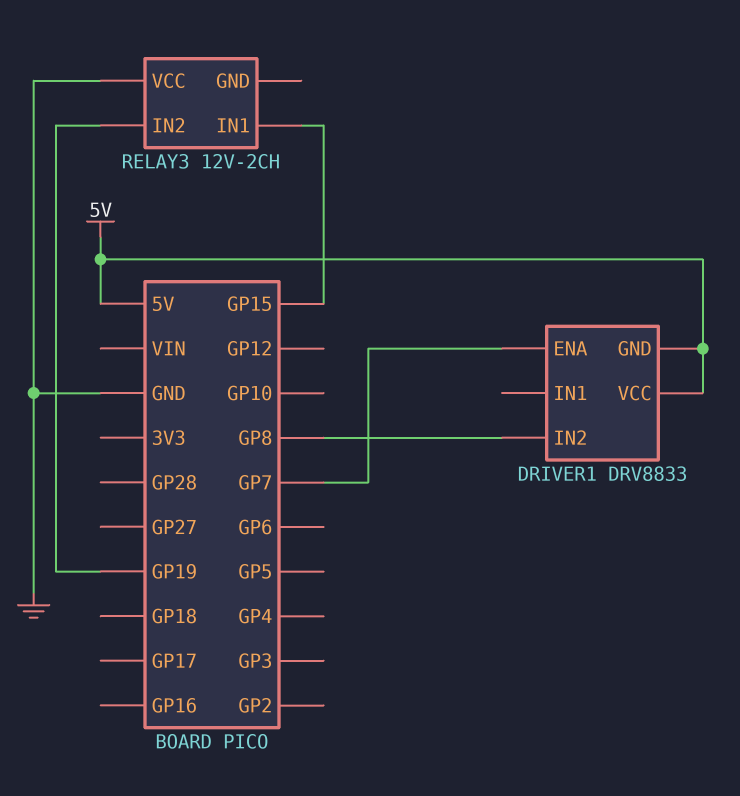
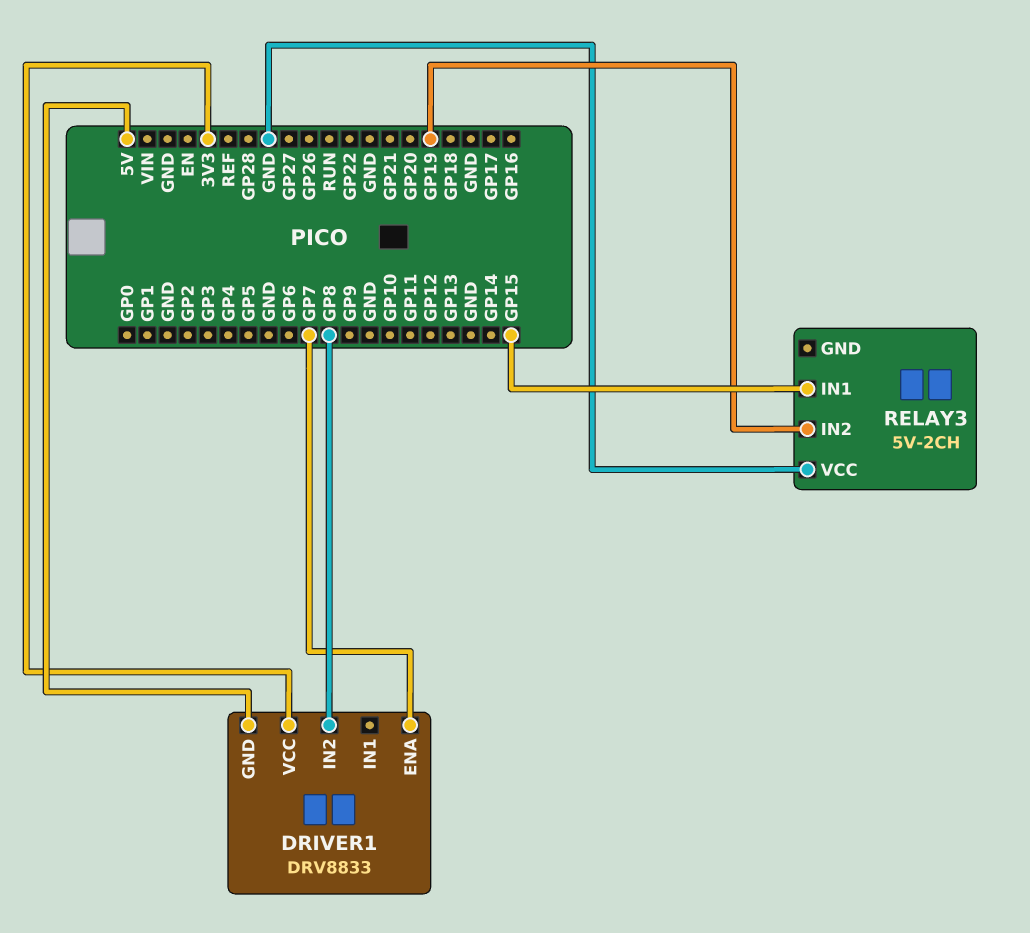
DRIVER1 pin VCC: 5V -> 3V3
RELAY3: 12V-2CH -> 5V-2CH

